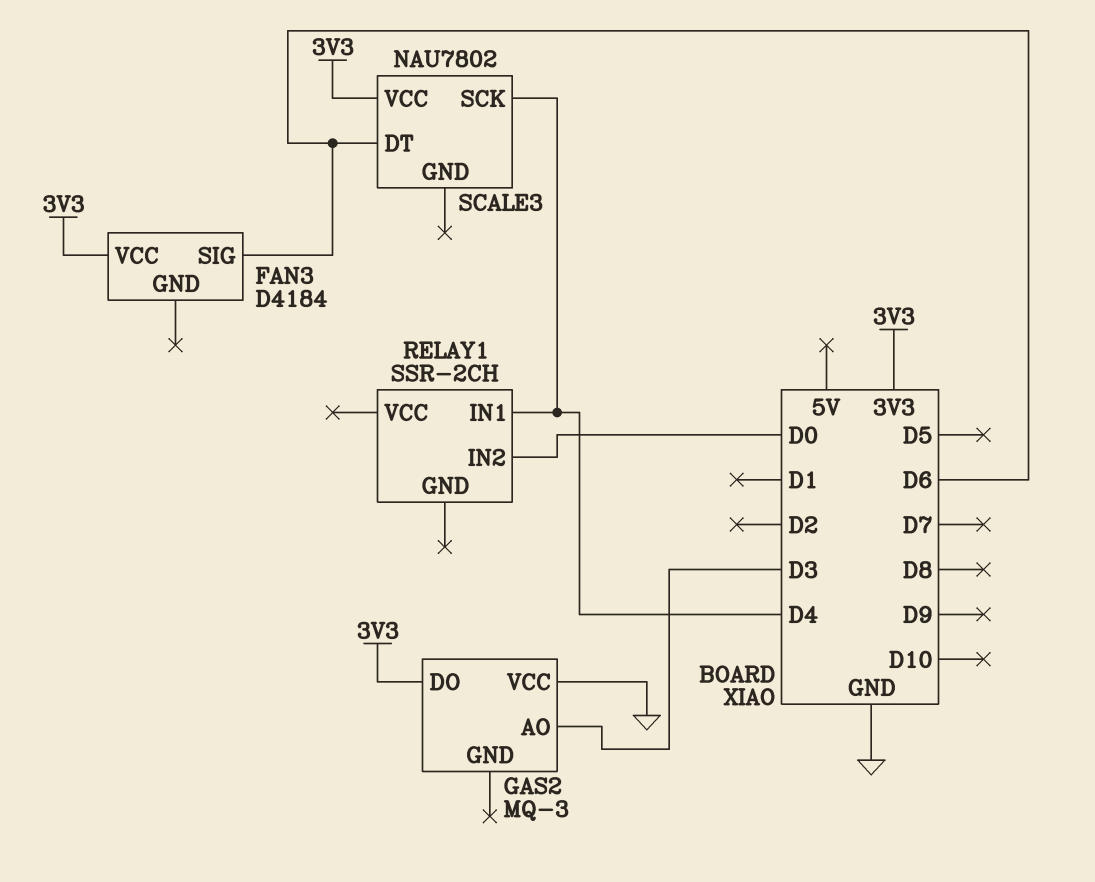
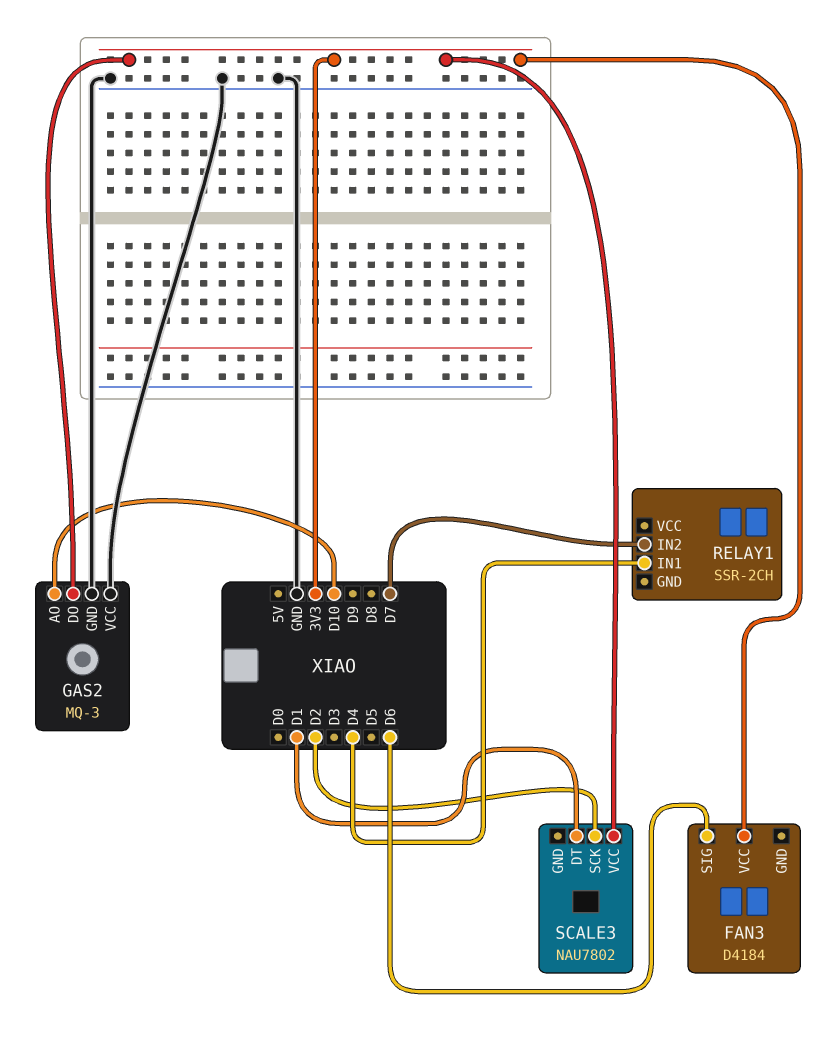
GAS2 pin AO: D3 -> D10
GAS2 pin GND: none -> GND
RELAY1 pin IN2: D0 -> D7
SCALE3 pin DT: D6 -> D1
SCALE3 pin SCK: D4 -> D2

